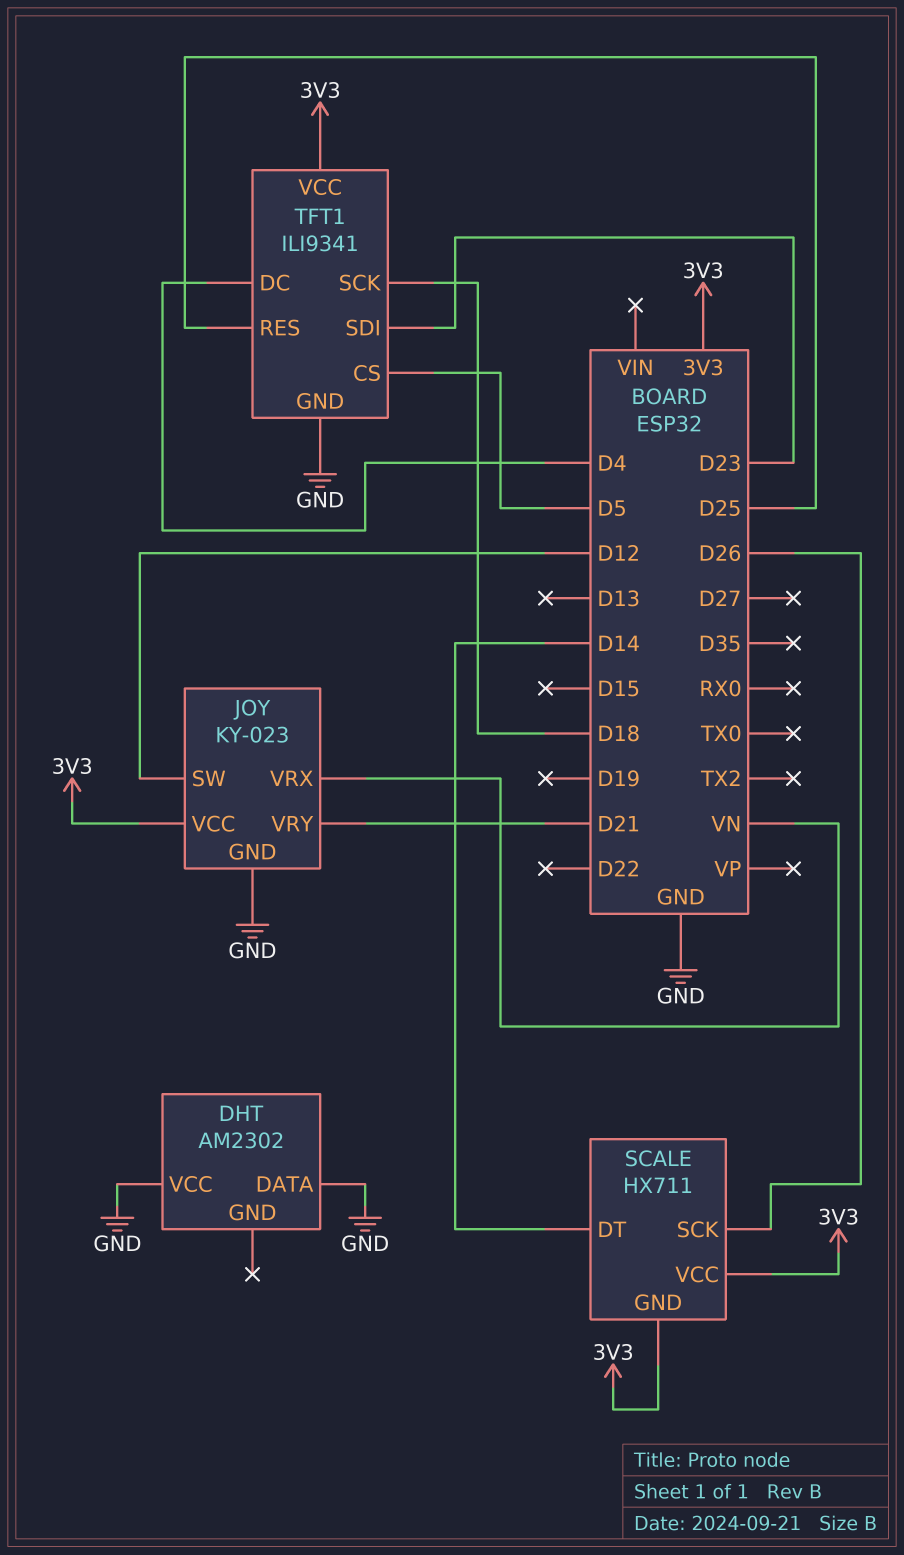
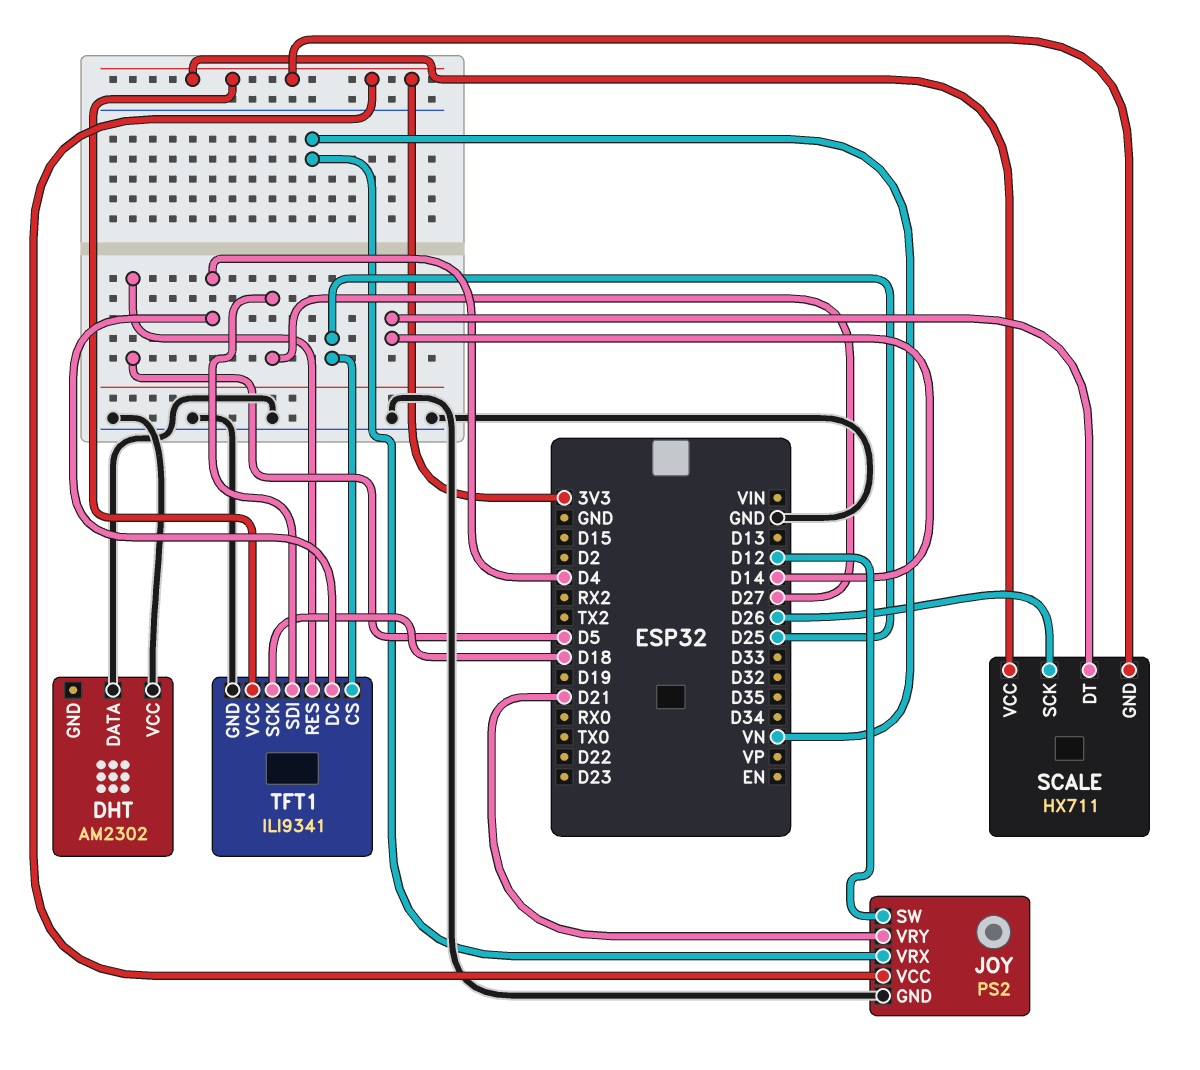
JOY: KY-023 -> PS2
TFT1 pin CS: D5 -> D25
TFT1 pin RES: D25 -> D5
TFT1 pin SDI: D23 -> D27

